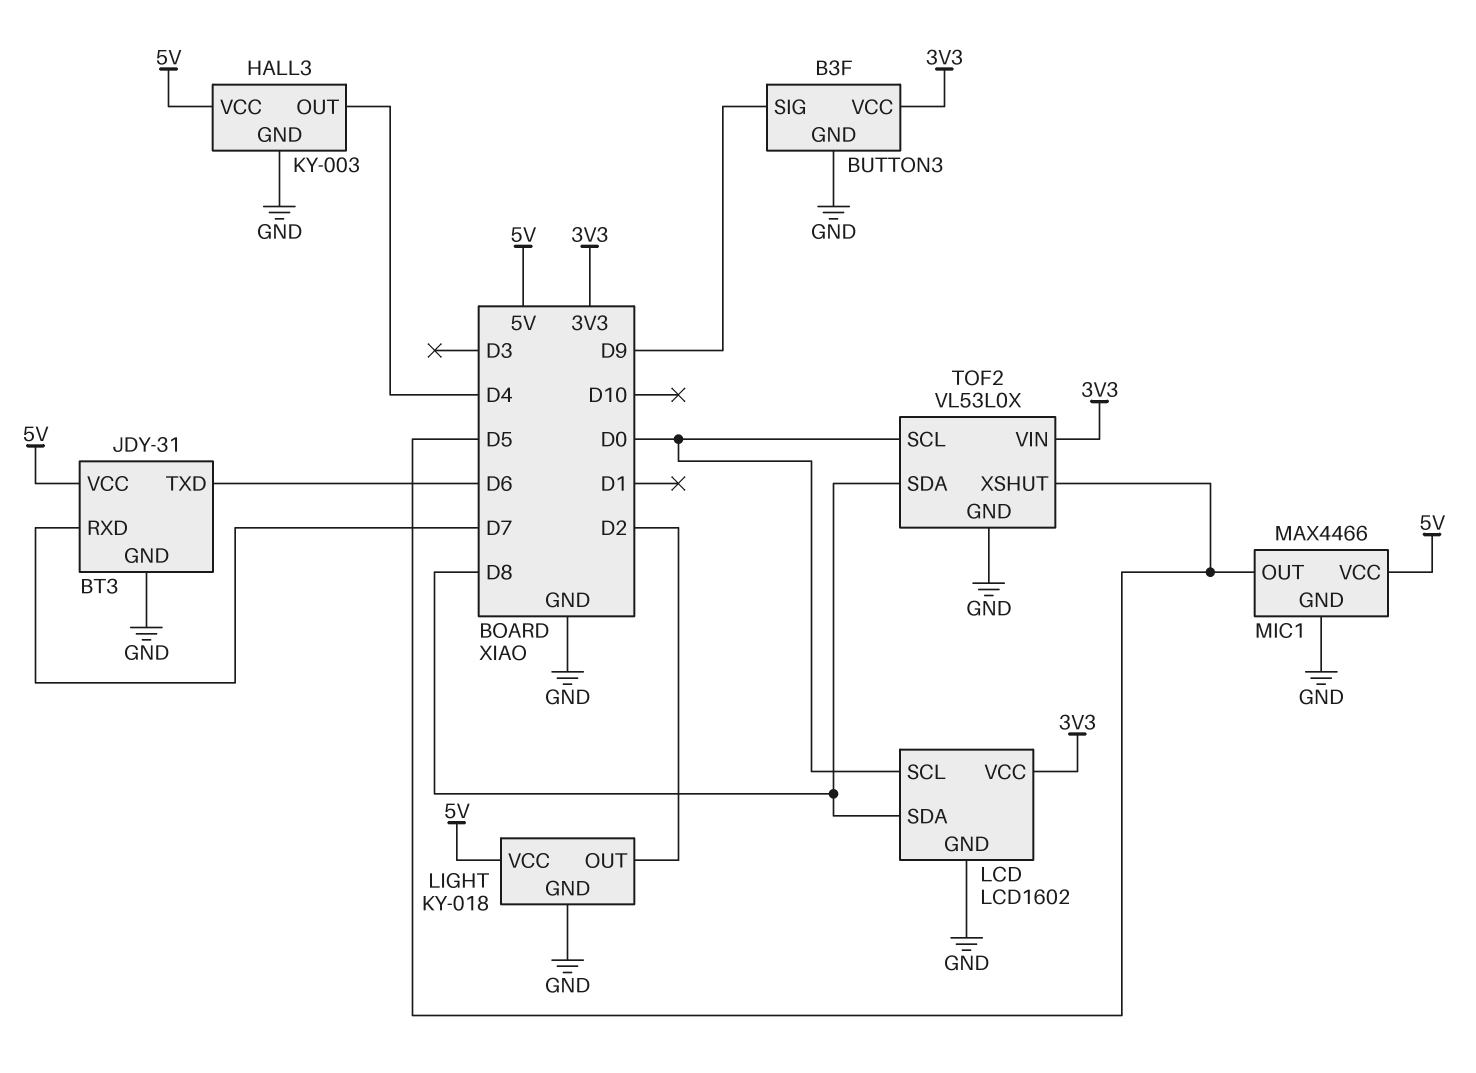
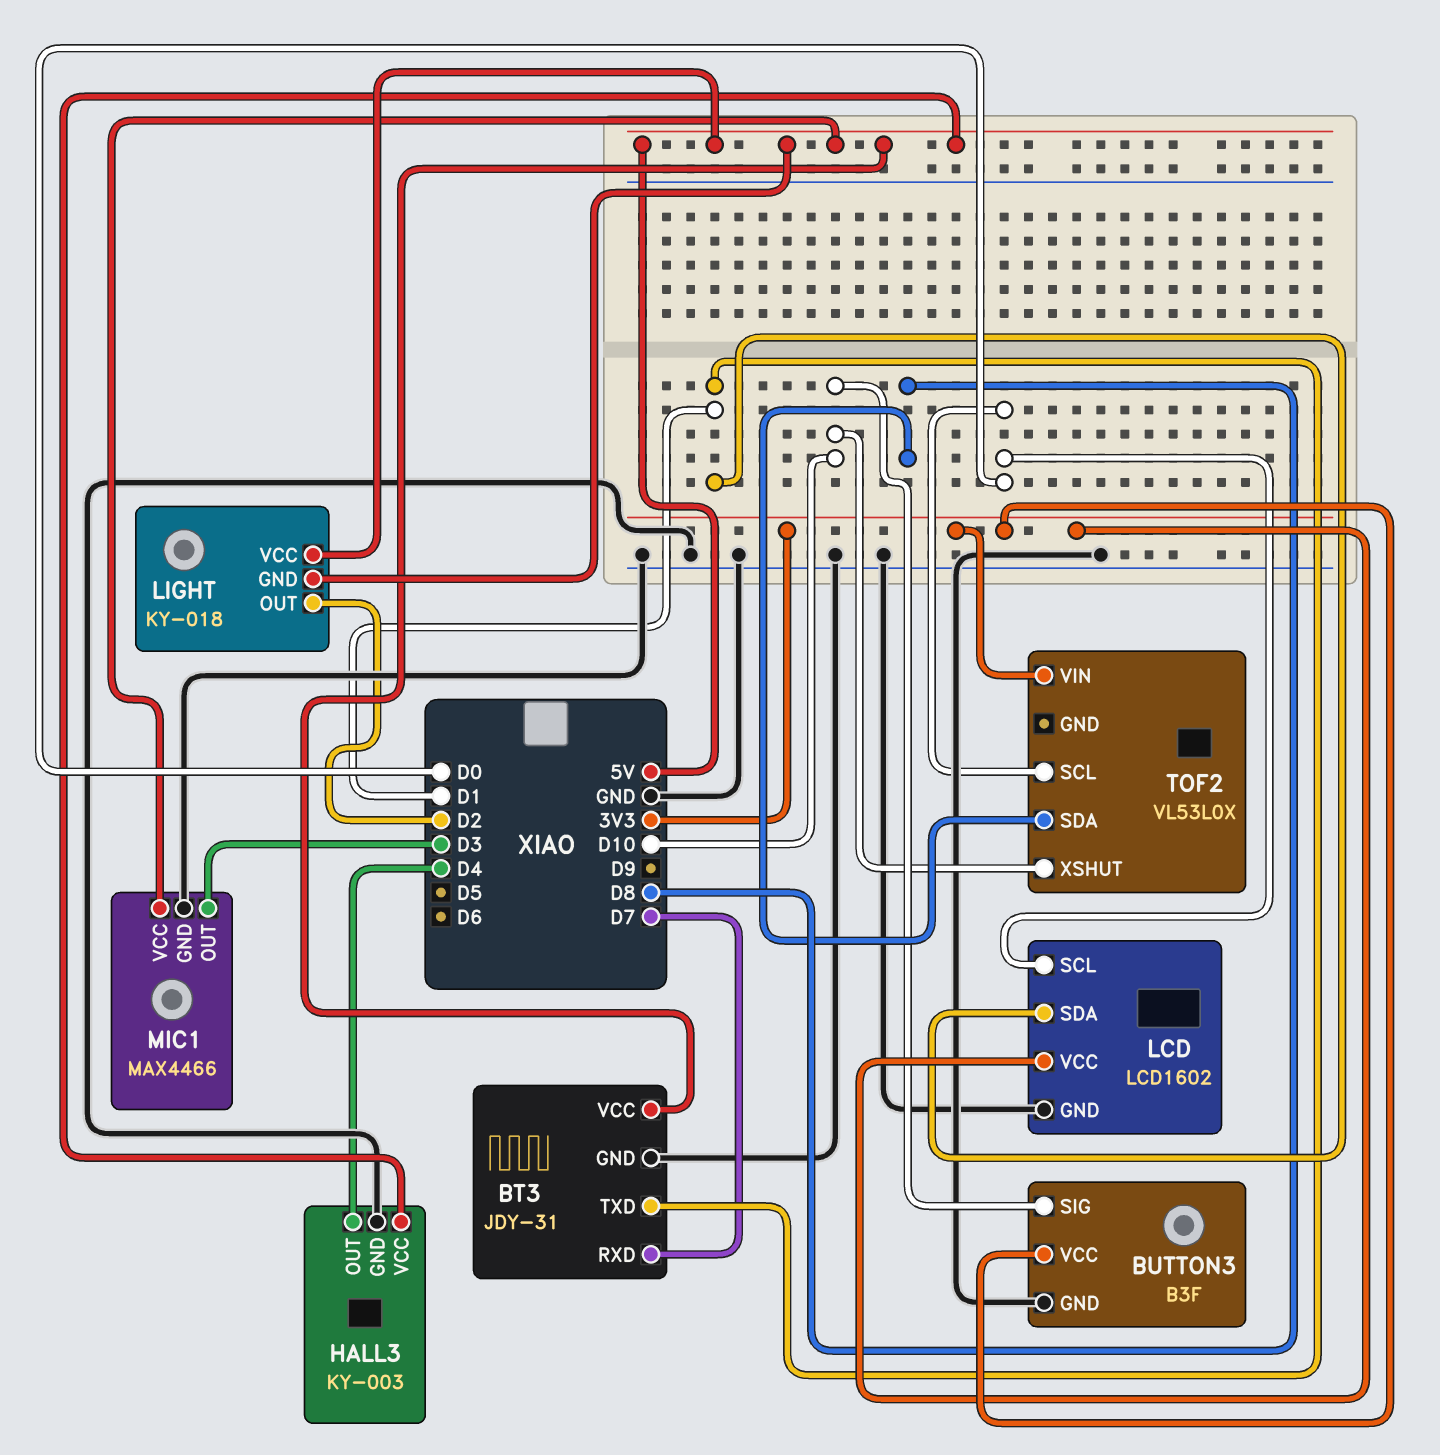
BT3 pin TXD: D6 -> D1
BUTTON3 pin SIG: D9 -> D10
LCD pin SDA: D8 -> D1
LIGHT pin GND: GND -> 5V
MIC1 pin OUT: D5 -> D3
TOF2 pin GND: GND -> none
TOF2 pin XSHUT: D5 -> D10

